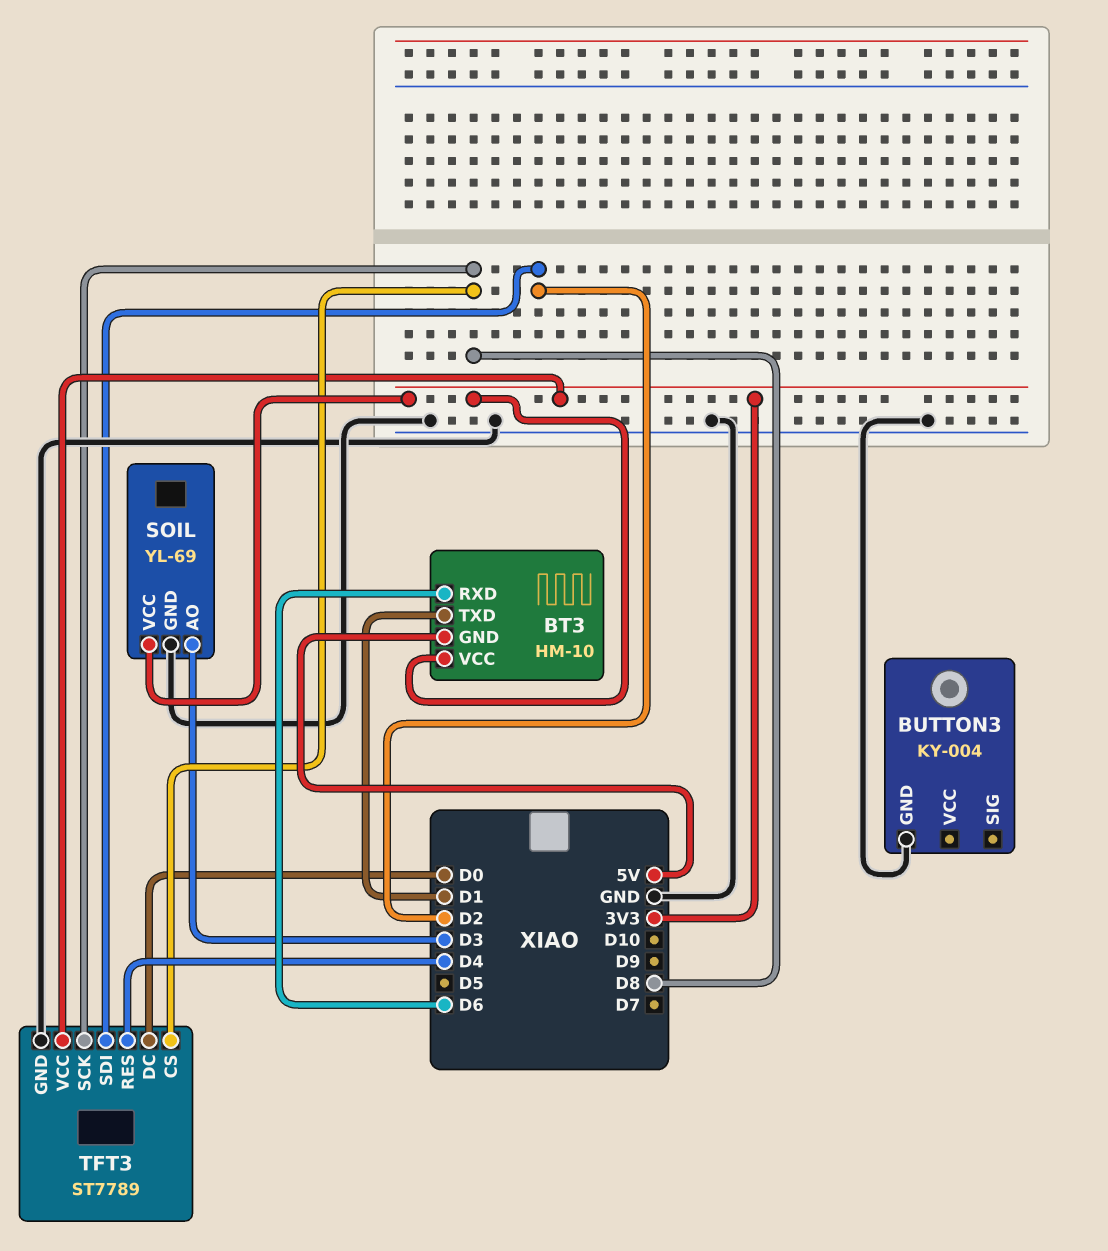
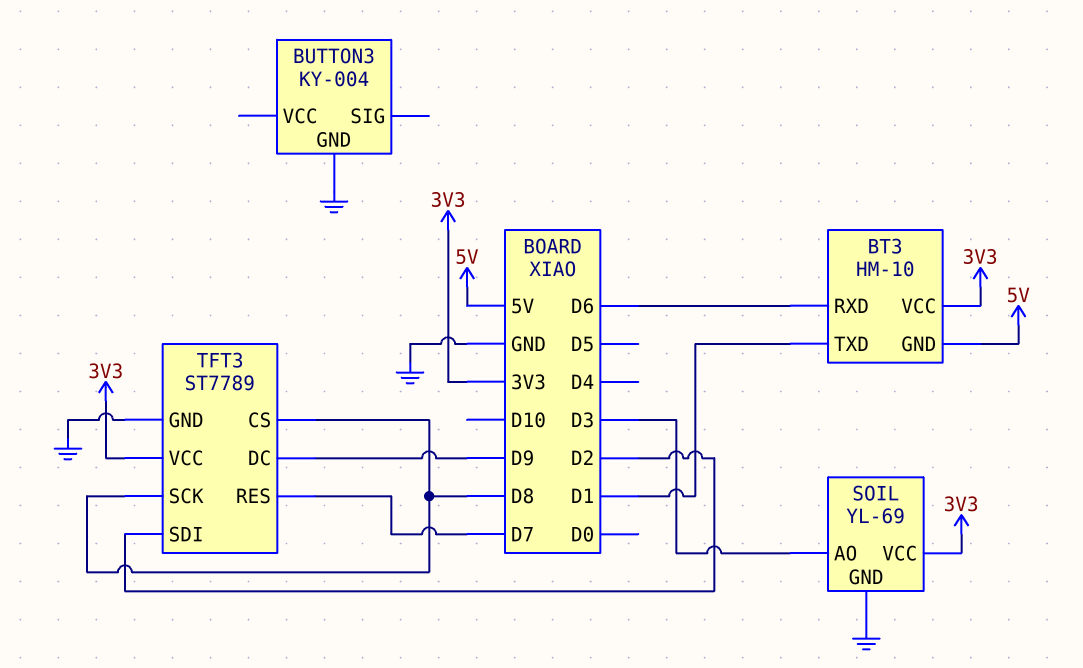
TFT3 pin DC: D0 -> D9
TFT3 pin RES: D4 -> D7

